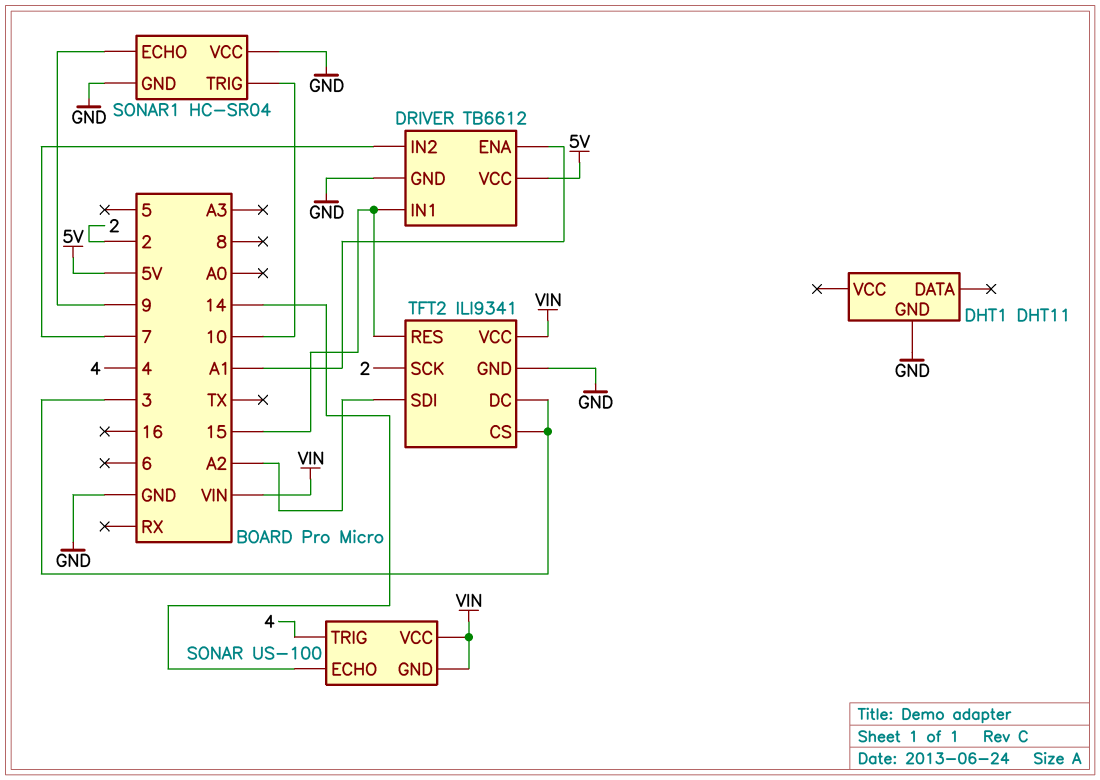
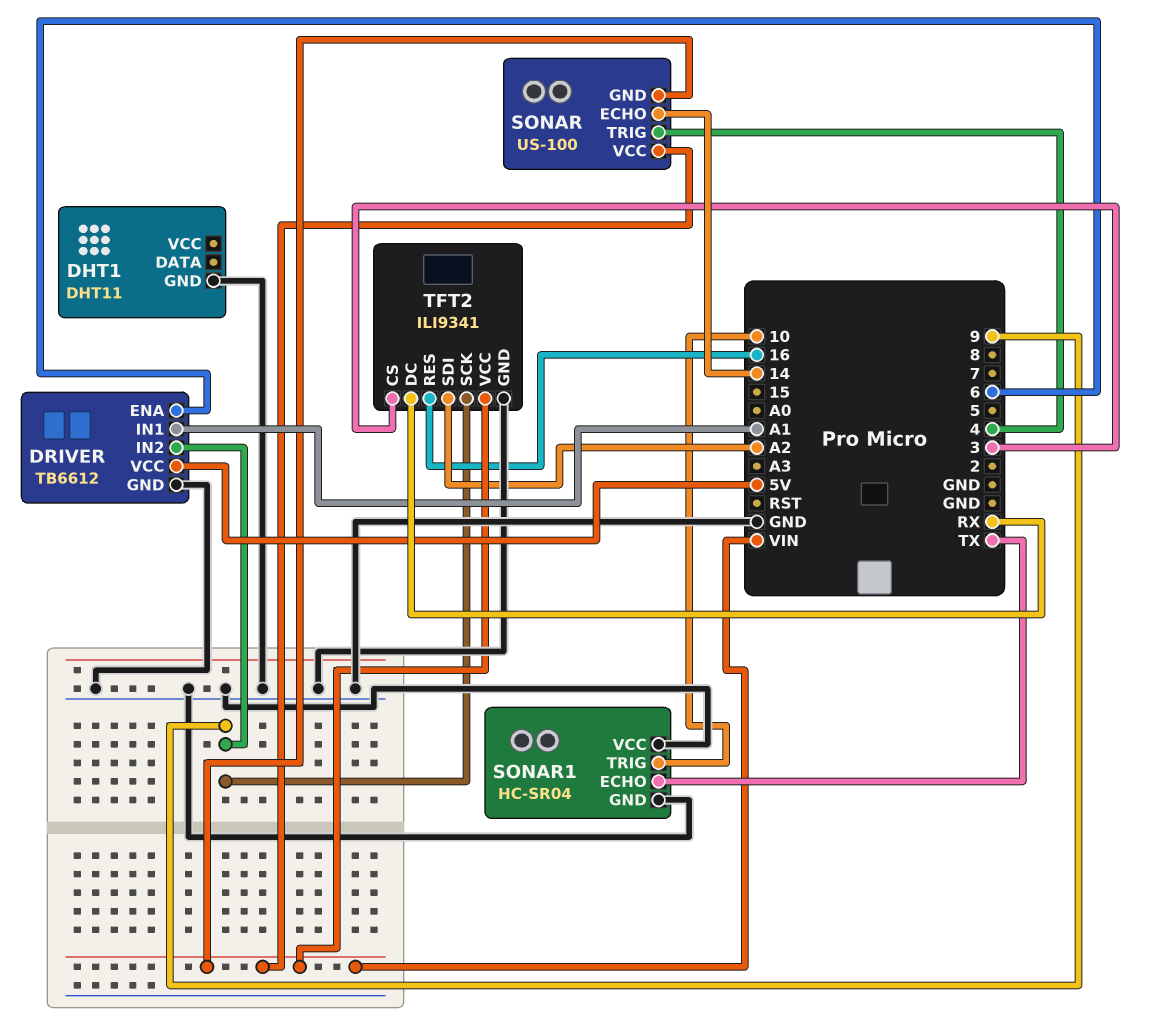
DRIVER pin ENA: A1 -> 6
DRIVER pin IN1: 15 -> A1
DRIVER pin IN2: 7 -> 9
SONAR1 pin ECHO: 9 -> TX
TFT2 pin DC: 3 -> RX
TFT2 pin RES: 15 -> 16
TFT2 pin SCK: 2 -> 9

